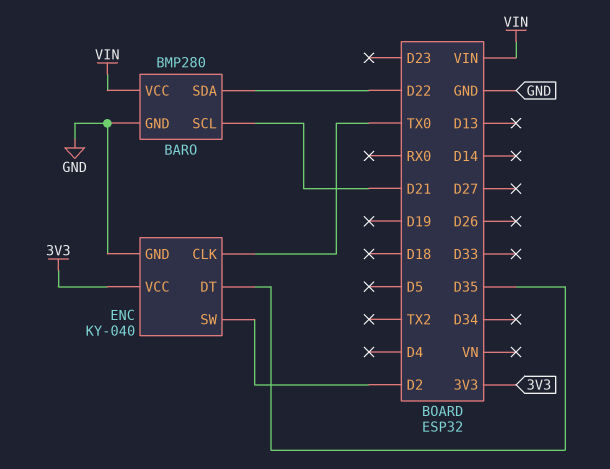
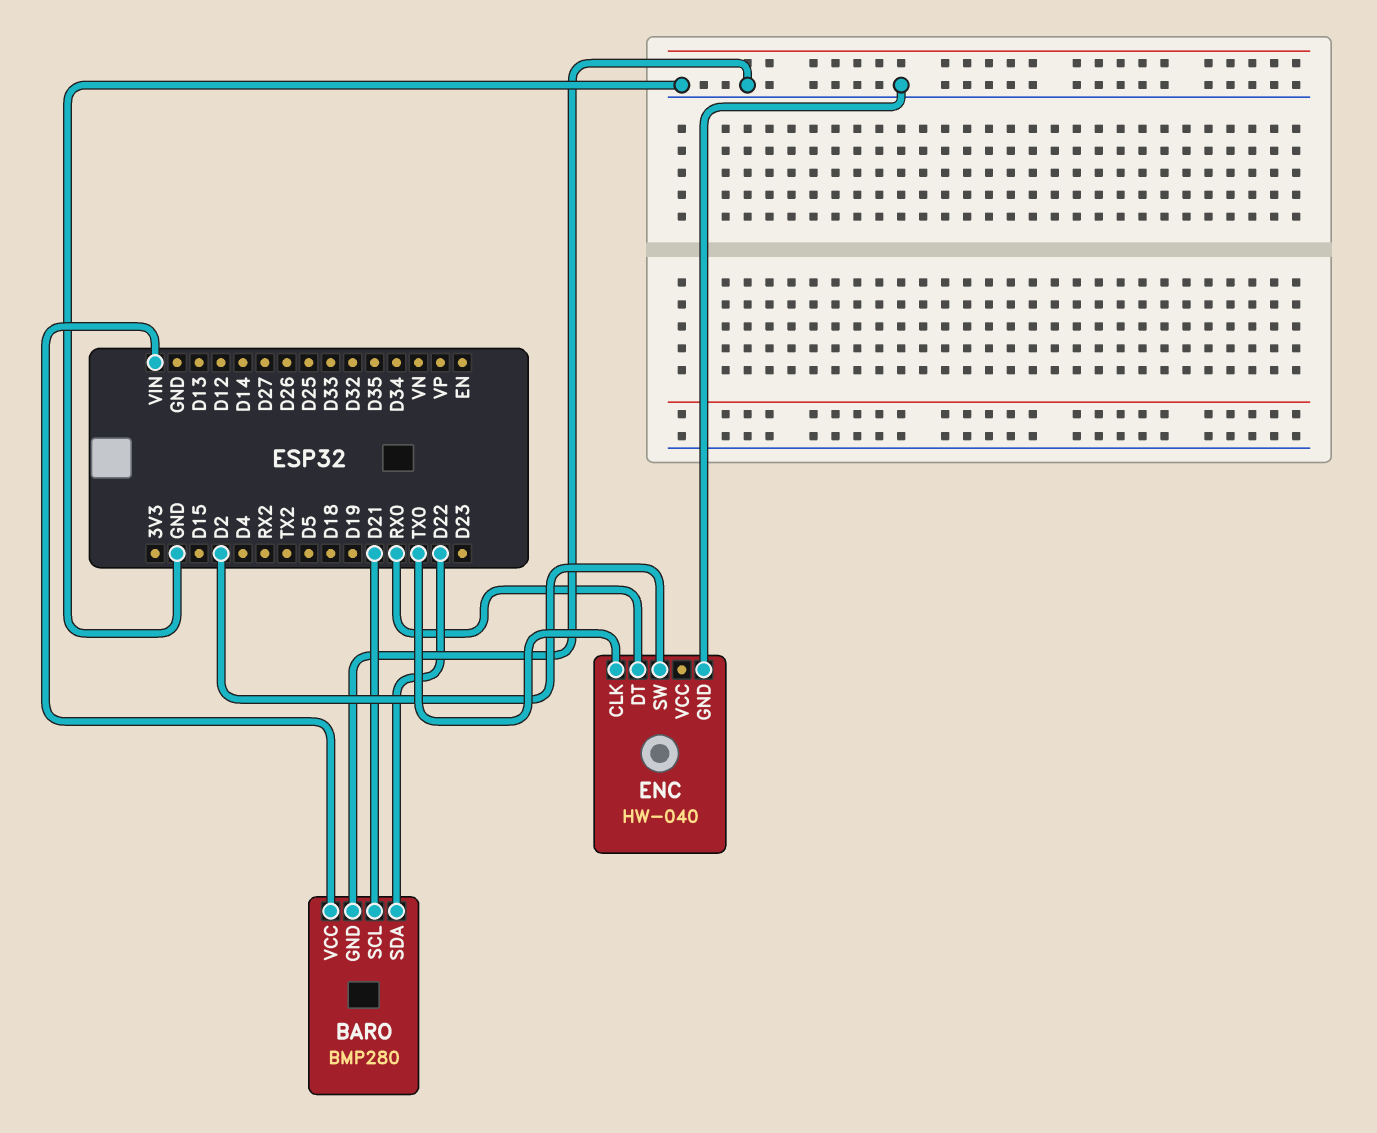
ENC: KY-040 -> HW-040
ENC pin DT: D35 -> RX0
ENC pin VCC: 3V3 -> none

